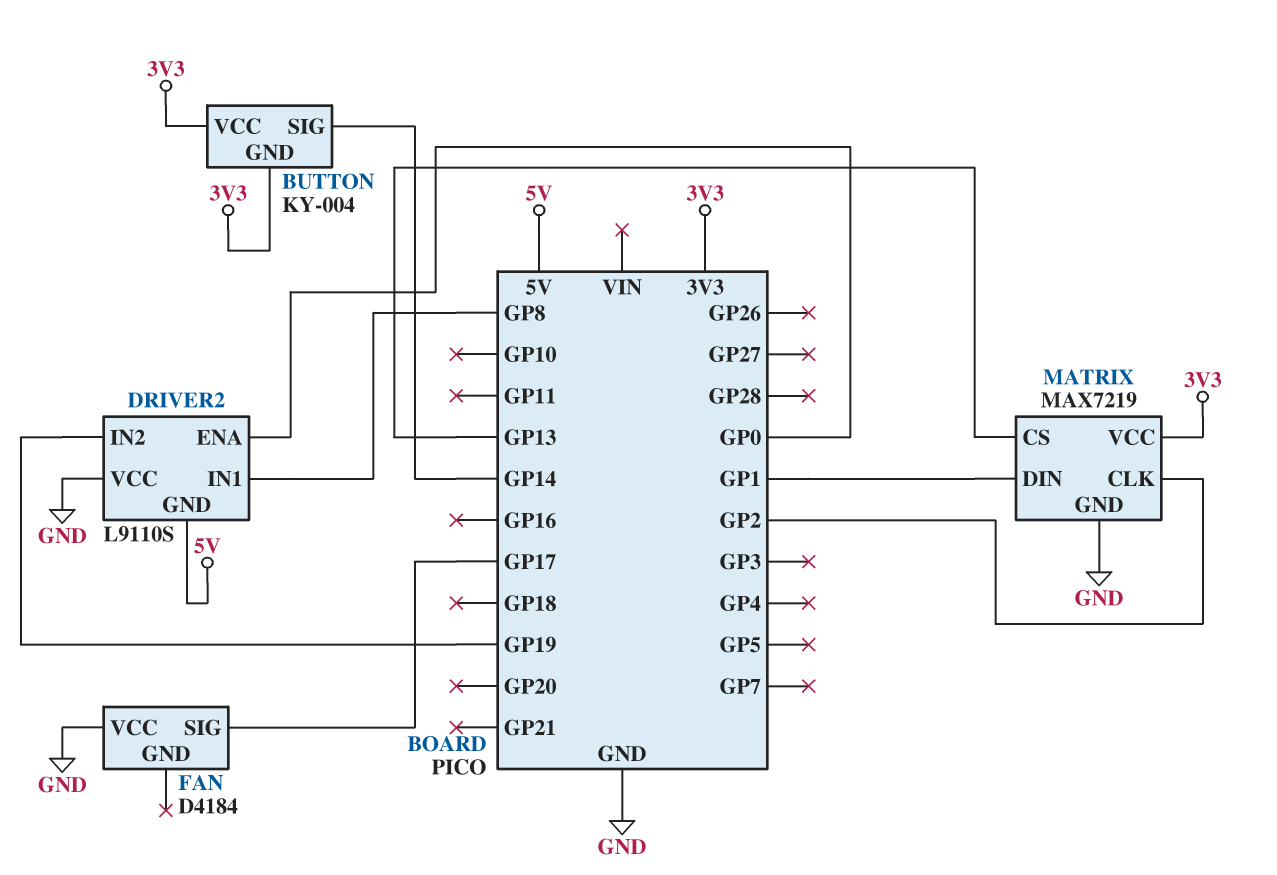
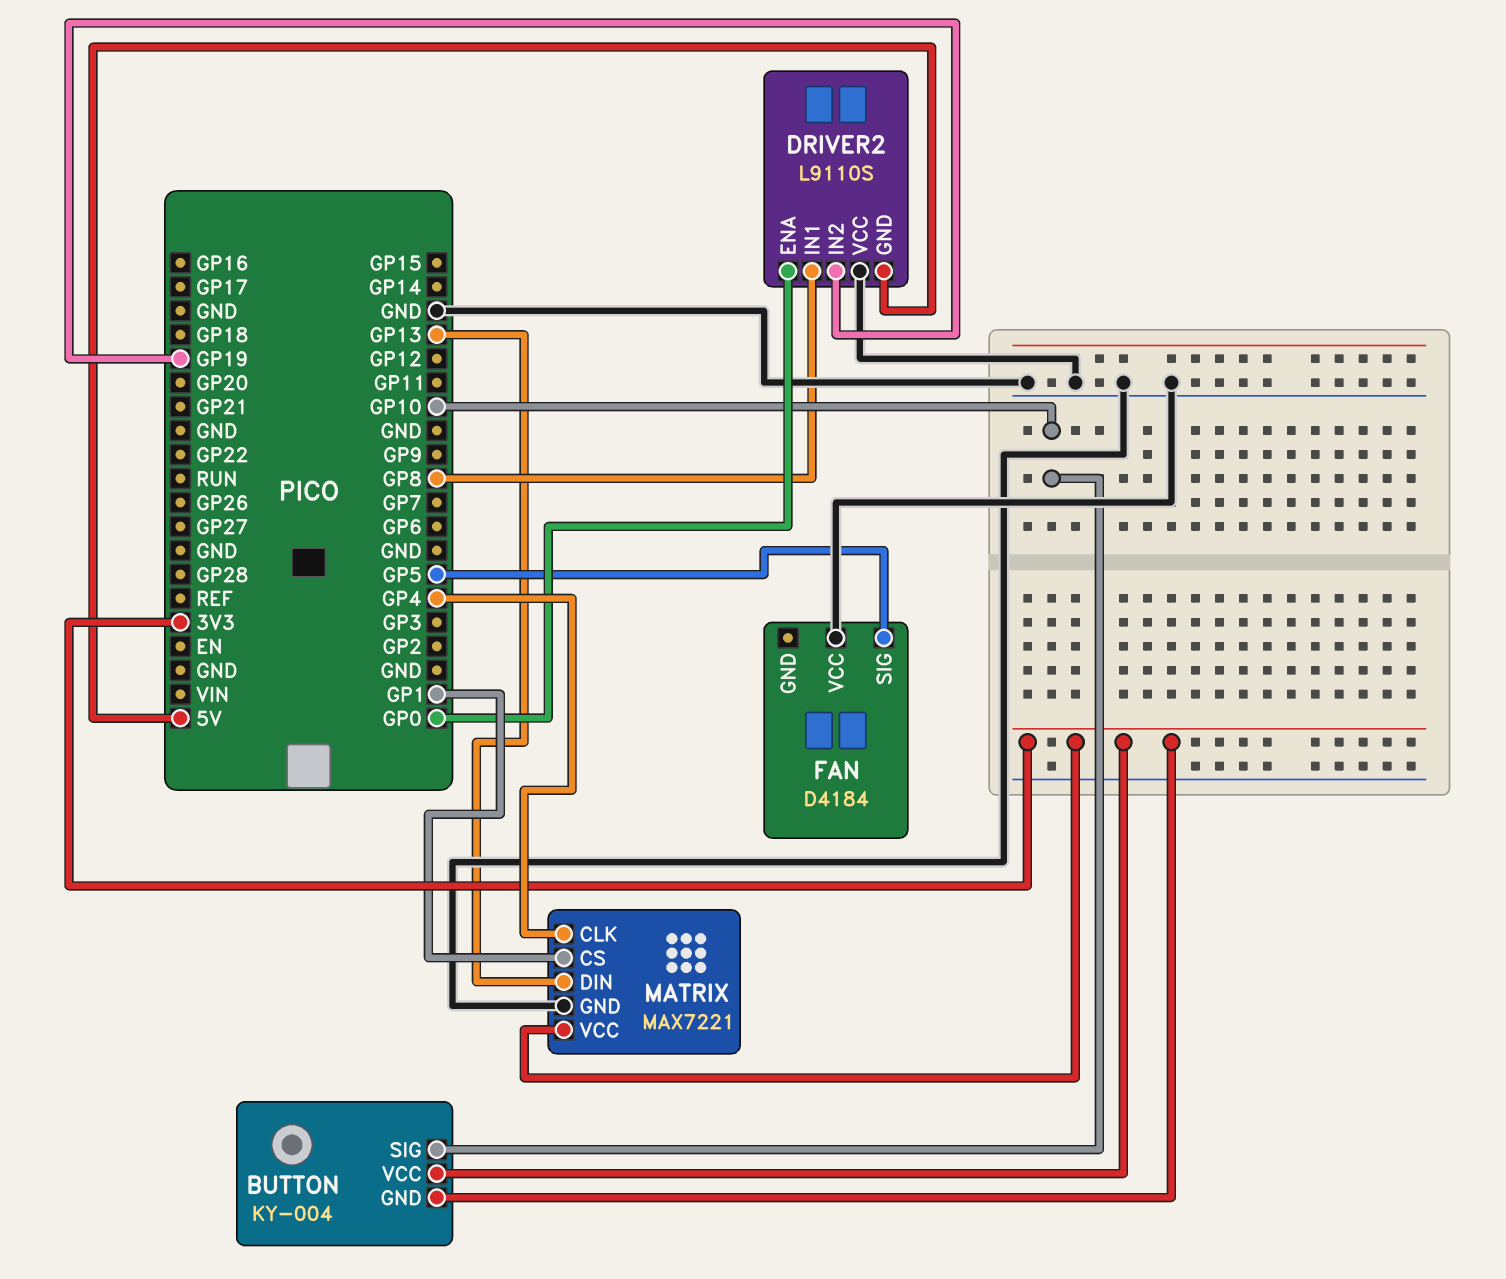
BUTTON pin SIG: GP14 -> GP10
FAN pin SIG: GP17 -> GP5
MATRIX: MAX7219 -> MAX7221
MATRIX pin CLK: GP2 -> GP4
MATRIX pin CS: GP13 -> GP1
MATRIX pin DIN: GP1 -> GP13

